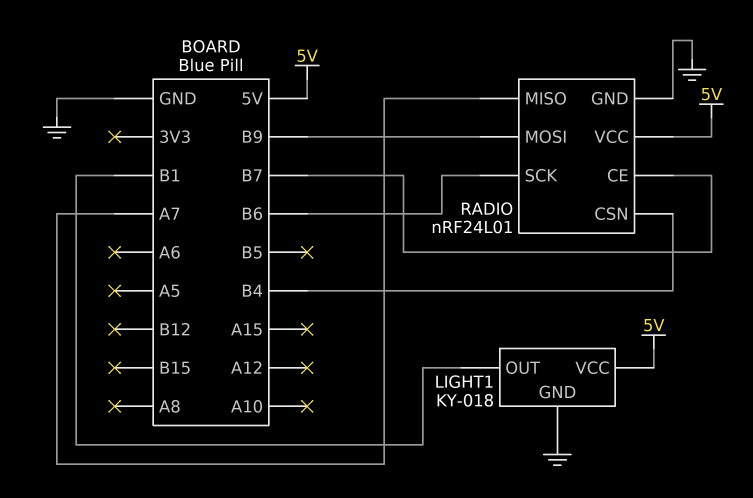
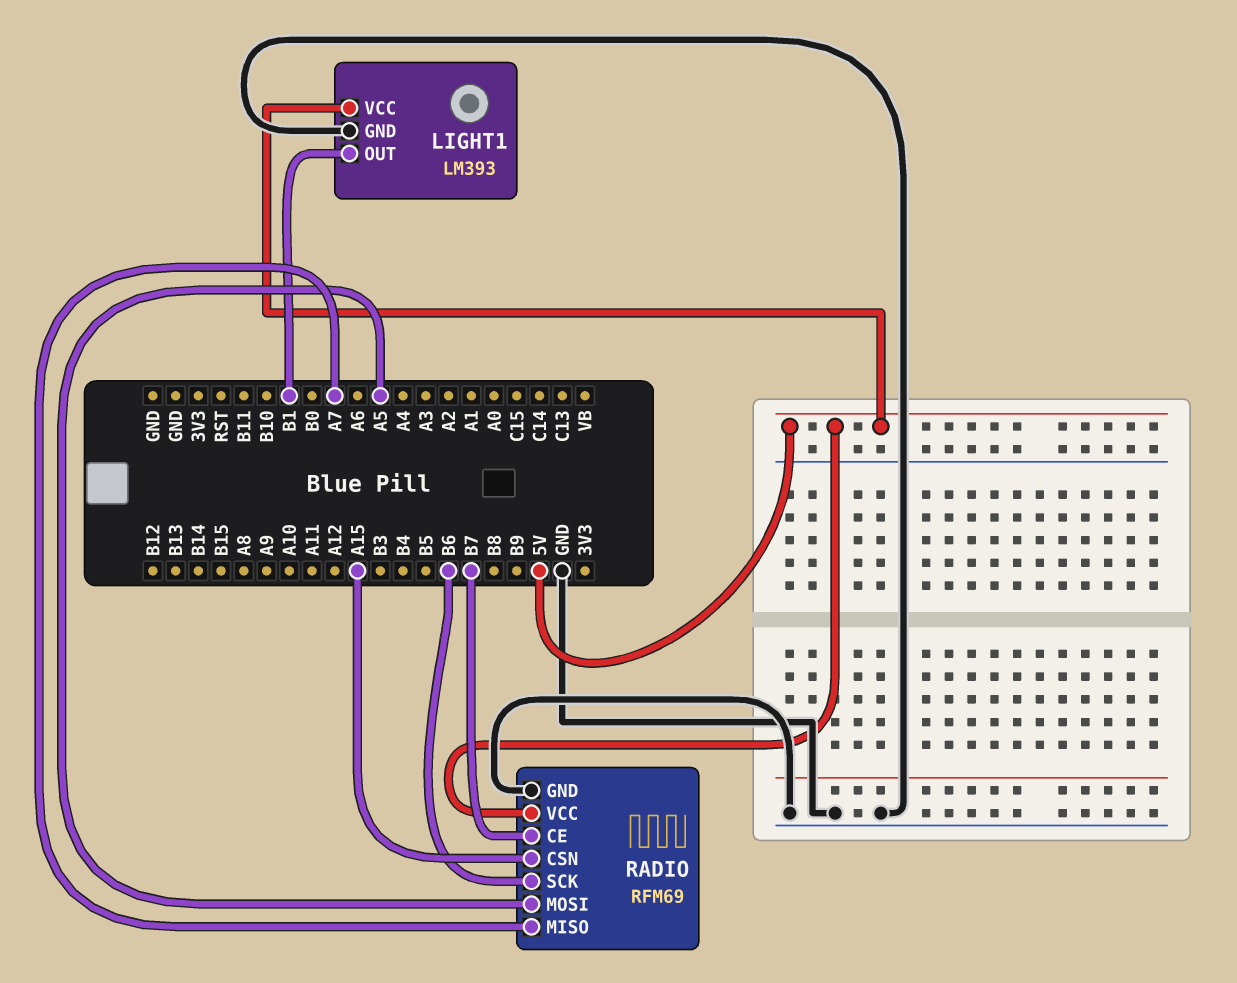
LIGHT1: KY-018 -> LM393
RADIO: nRF24L01 -> RFM69
RADIO pin CSN: B4 -> A15
RADIO pin MOSI: B9 -> A5

